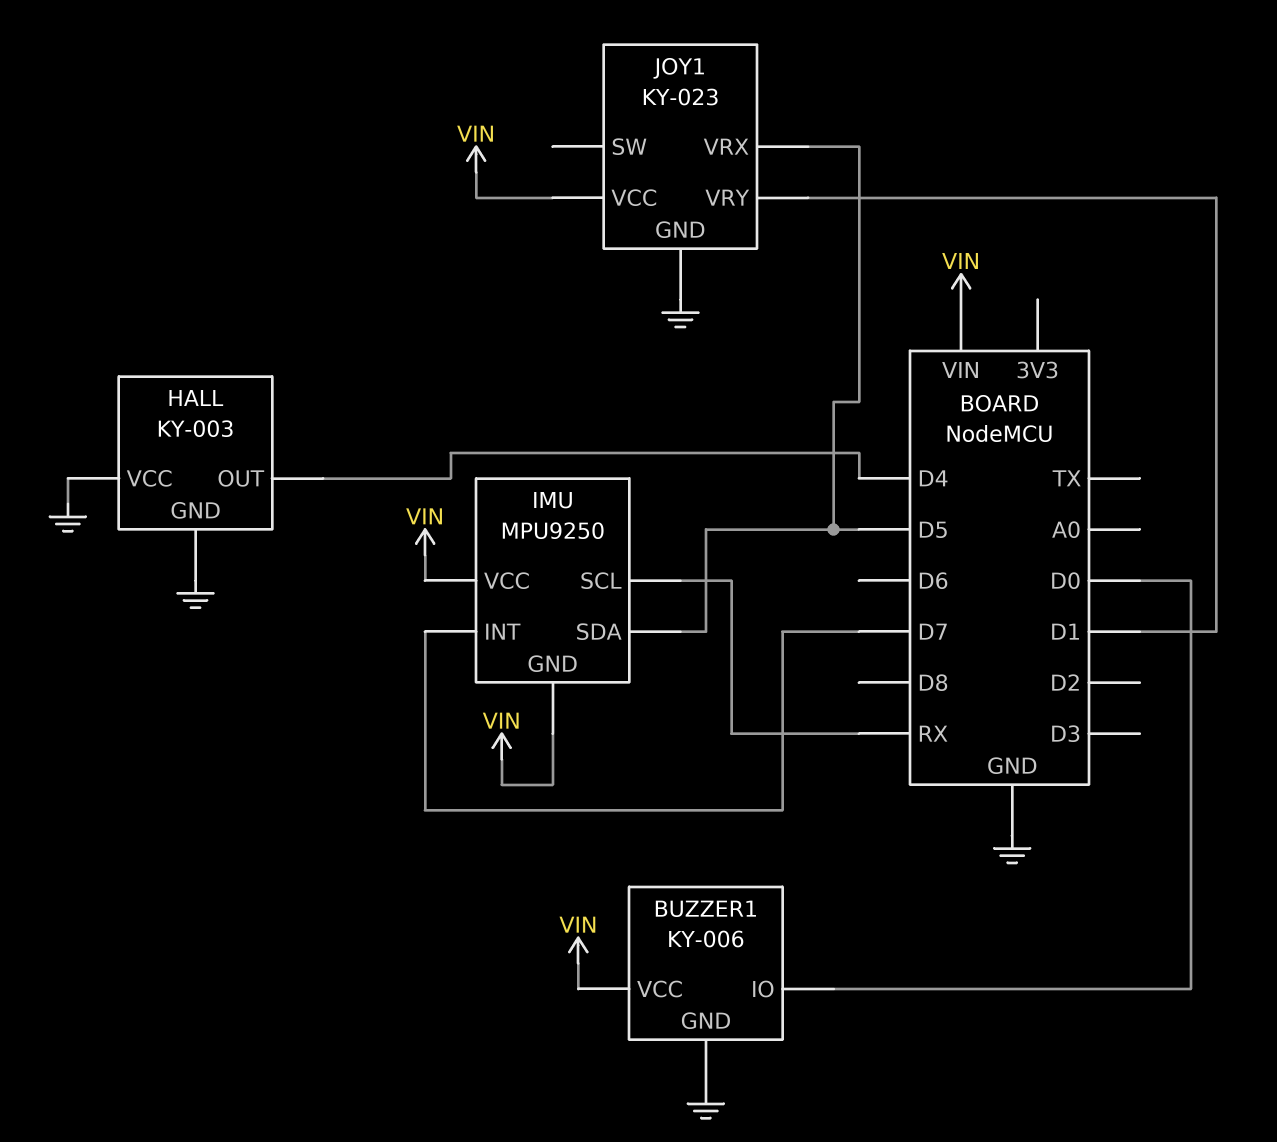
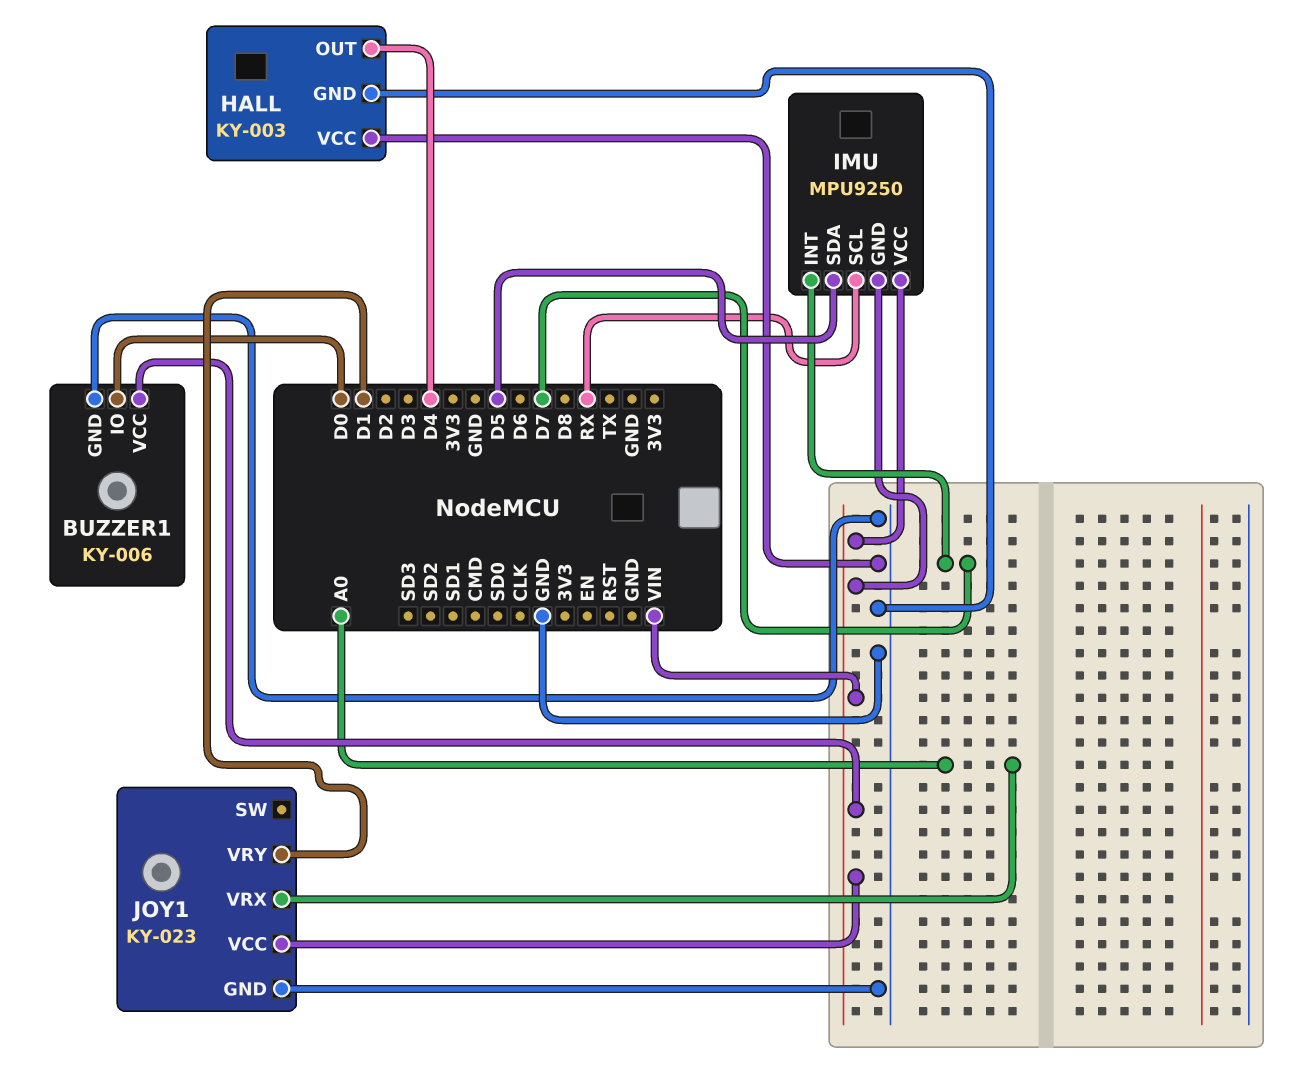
JOY1 pin VRX: D5 -> A0

